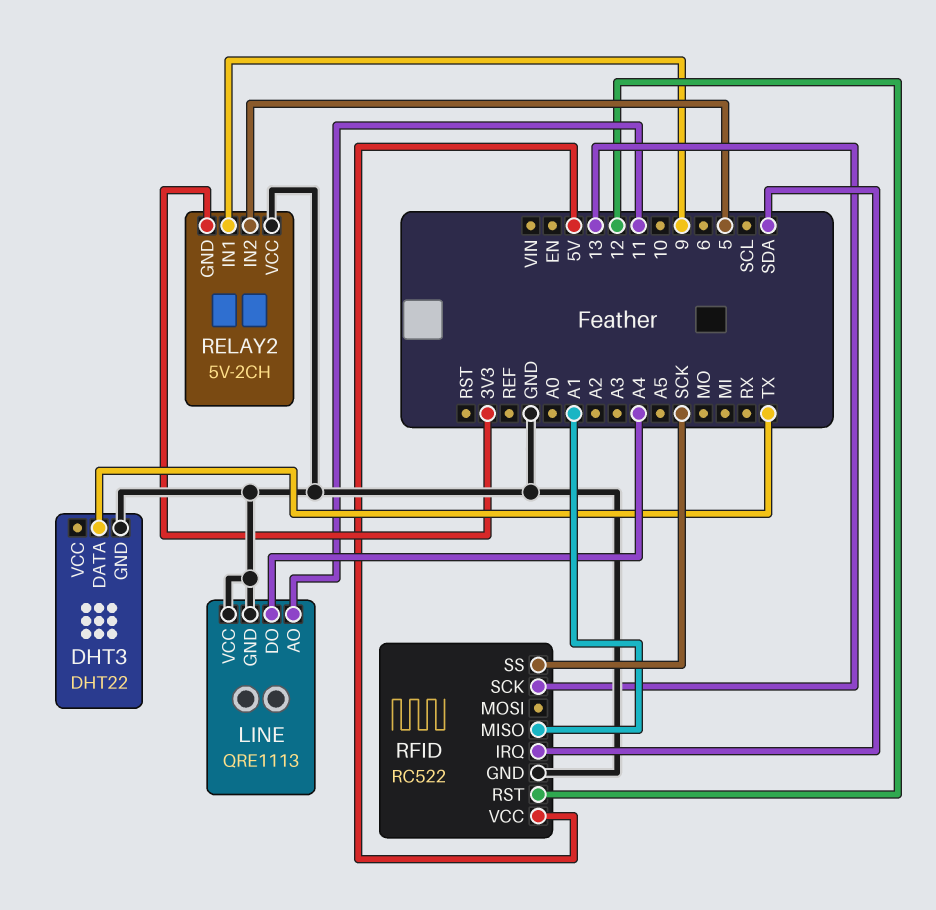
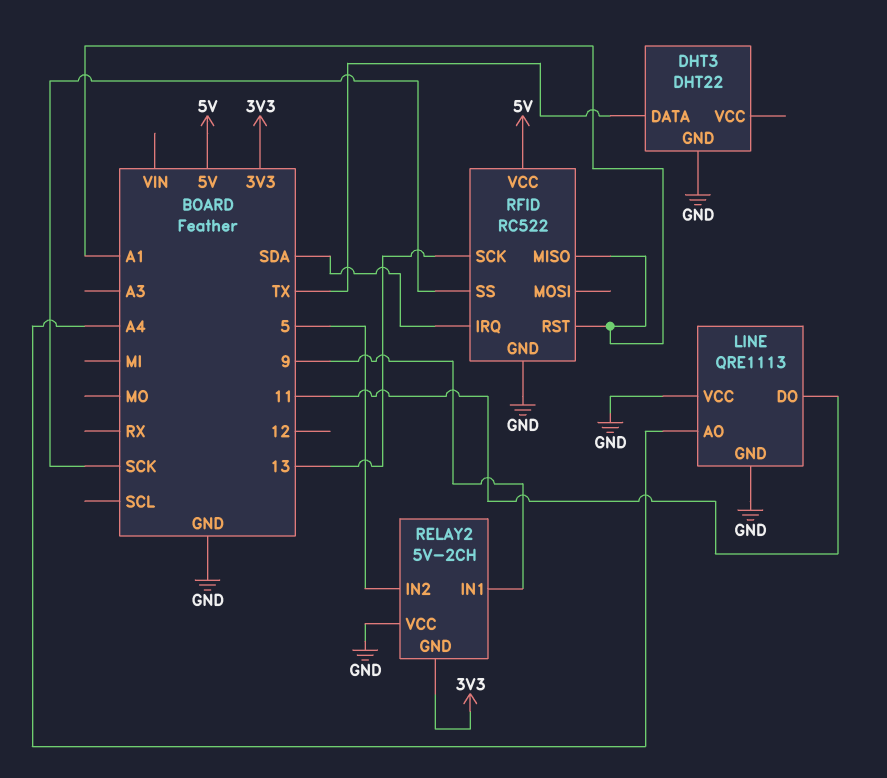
LINE pin AO: 11 -> A4
LINE pin DO: A4 -> 11
RFID pin RST: 12 -> A1

